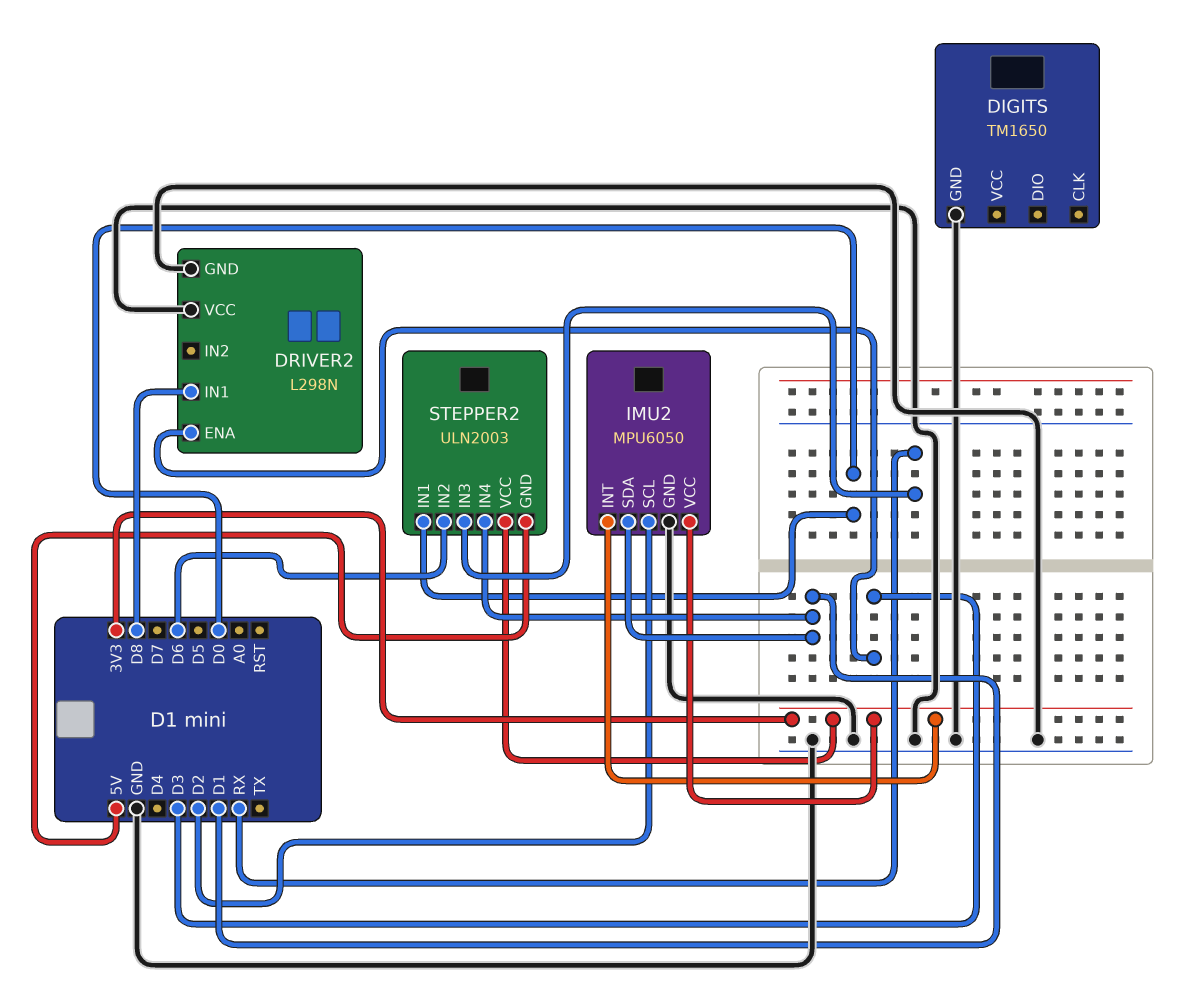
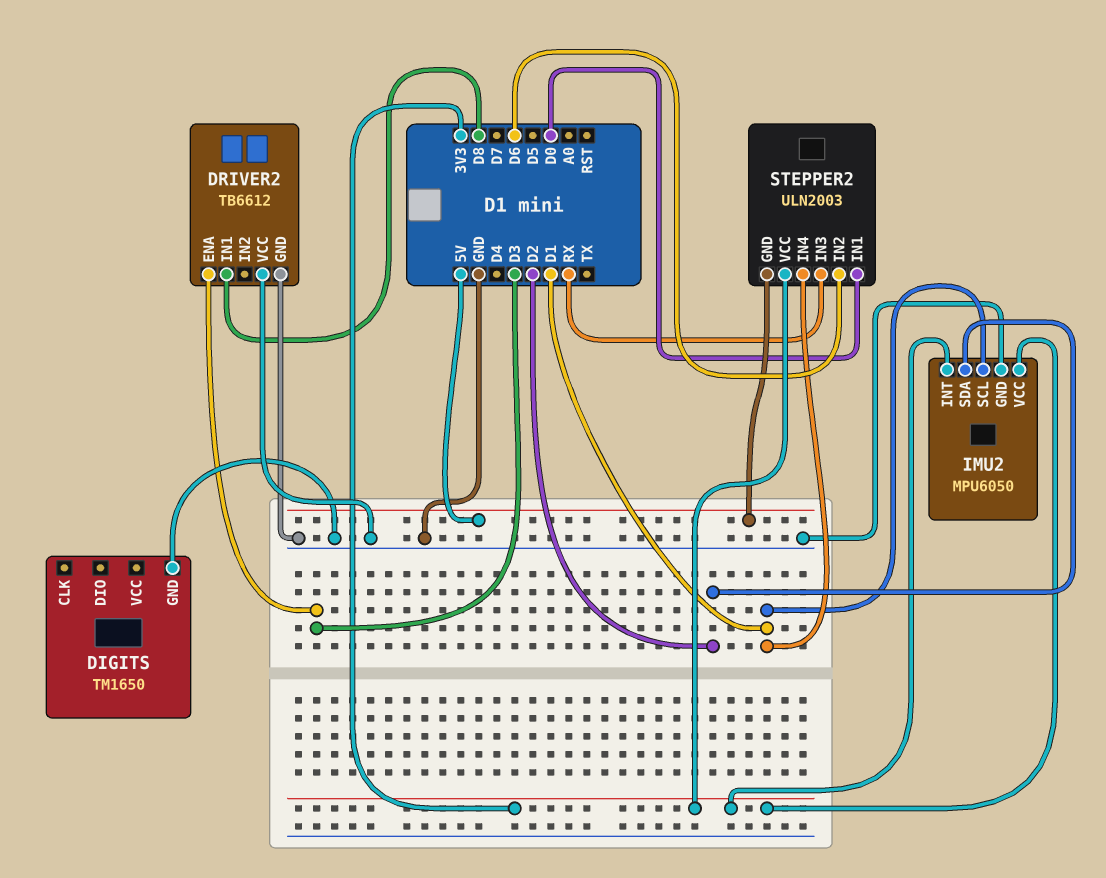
DRIVER2: L298N -> TB6612
IMU2 pin SCL: D2 -> D1
IMU2 pin SDA: D1 -> D2

